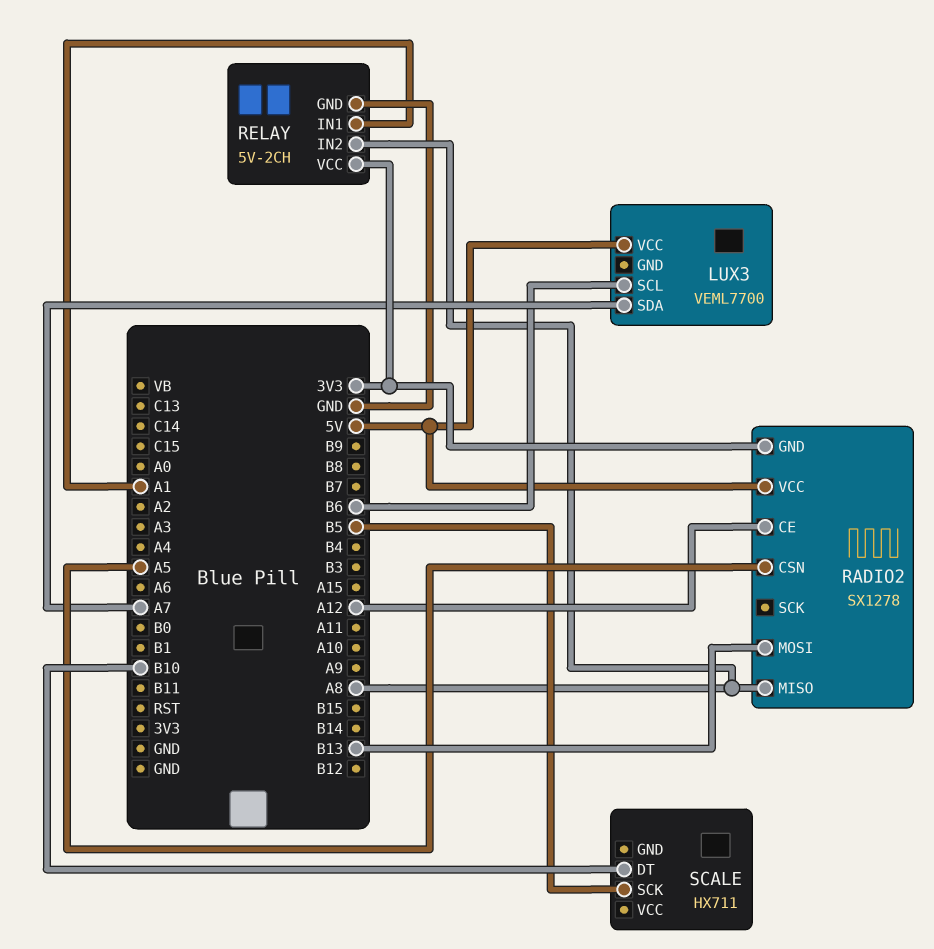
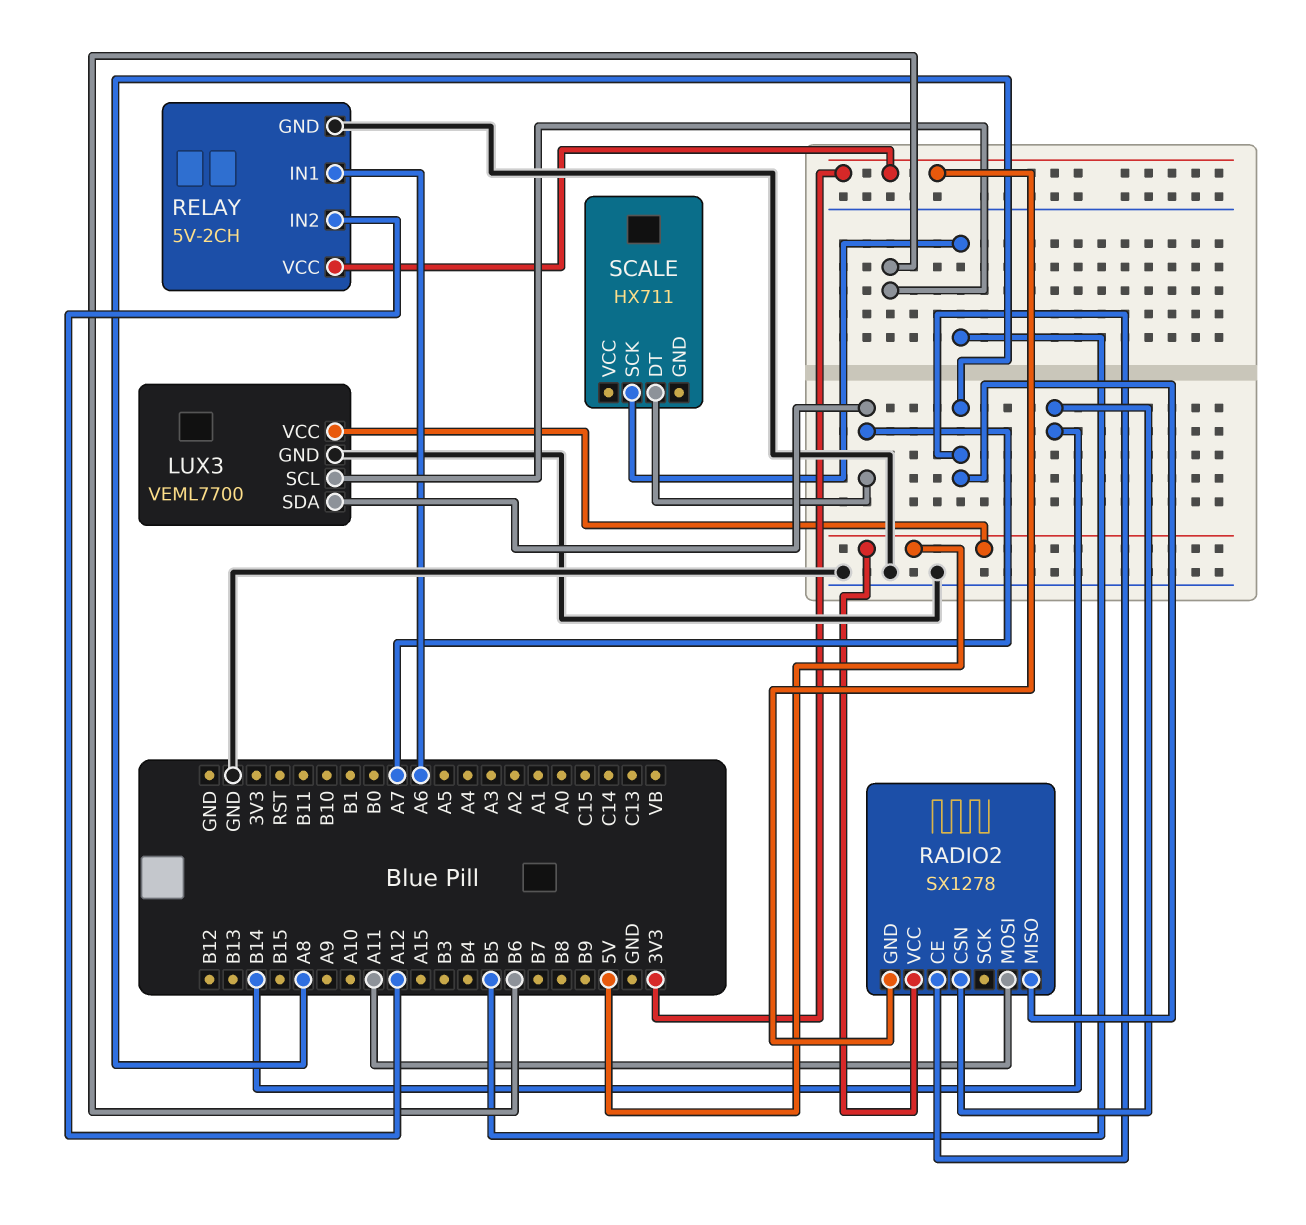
LUX3 pin GND: none -> GND
RADIO2 pin CE: A12 -> A8
RADIO2 pin CSN: A5 -> B14
RADIO2 pin MOSI: B13 -> A11
RELAY pin IN1: A1 -> A6
RELAY pin IN2: A8 -> A12
SCALE pin DT: B10 -> A7

